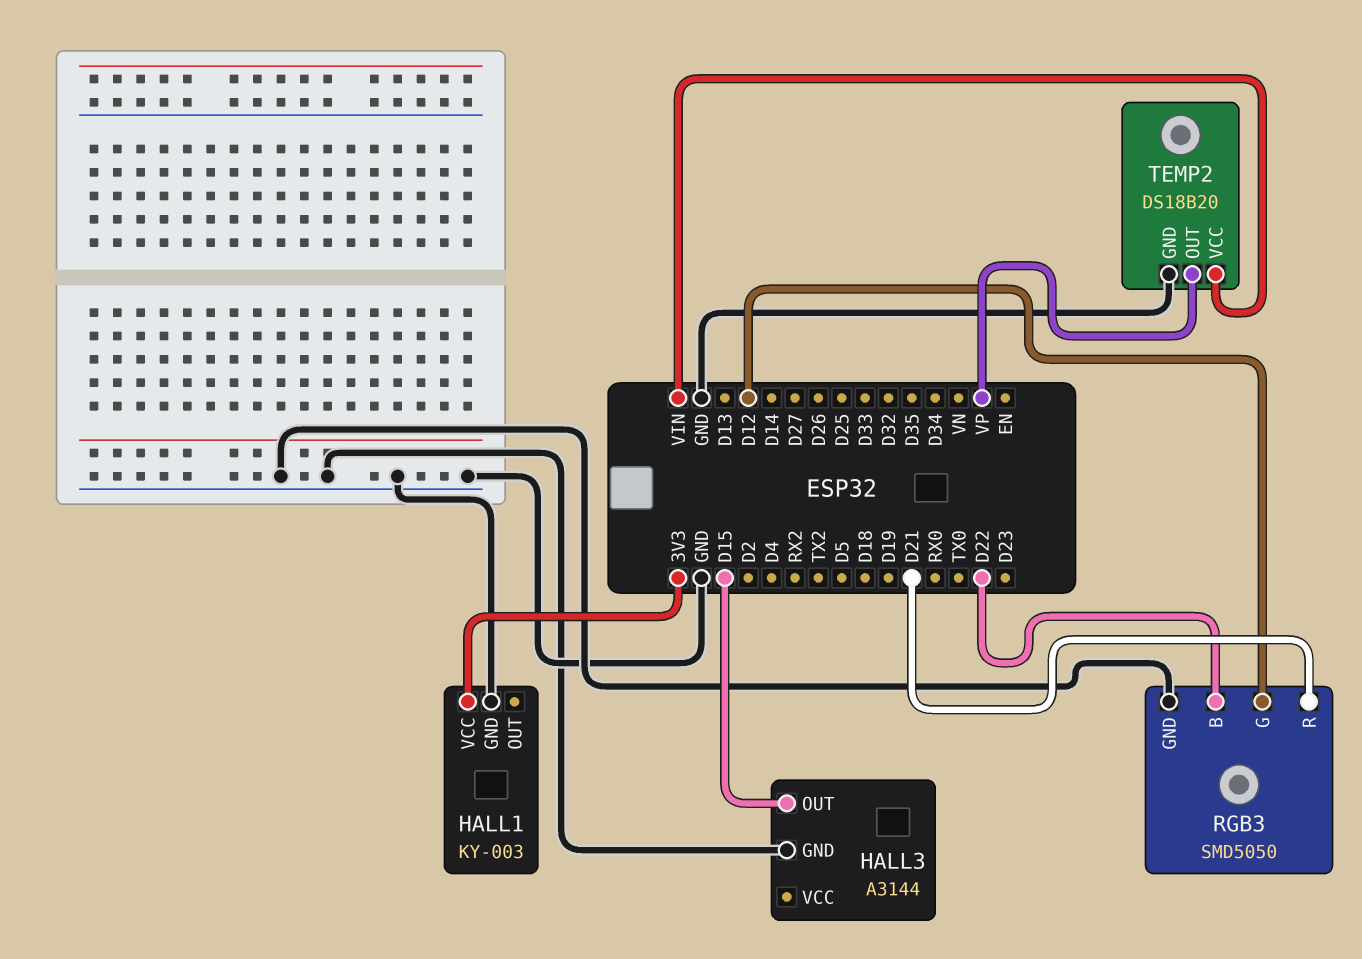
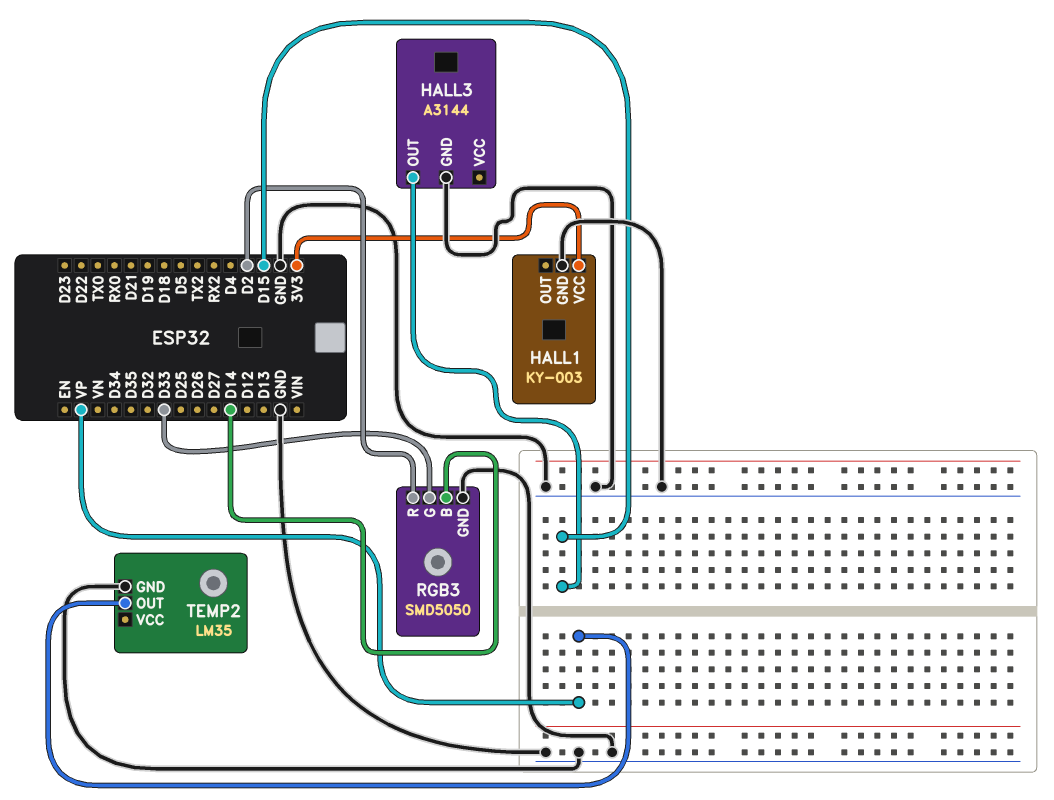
RGB3 pin B: D22 -> D14
RGB3 pin G: D12 -> D33
RGB3 pin R: D21 -> D2
TEMP2: DS18B20 -> LM35
TEMP2 pin VCC: VIN -> none

